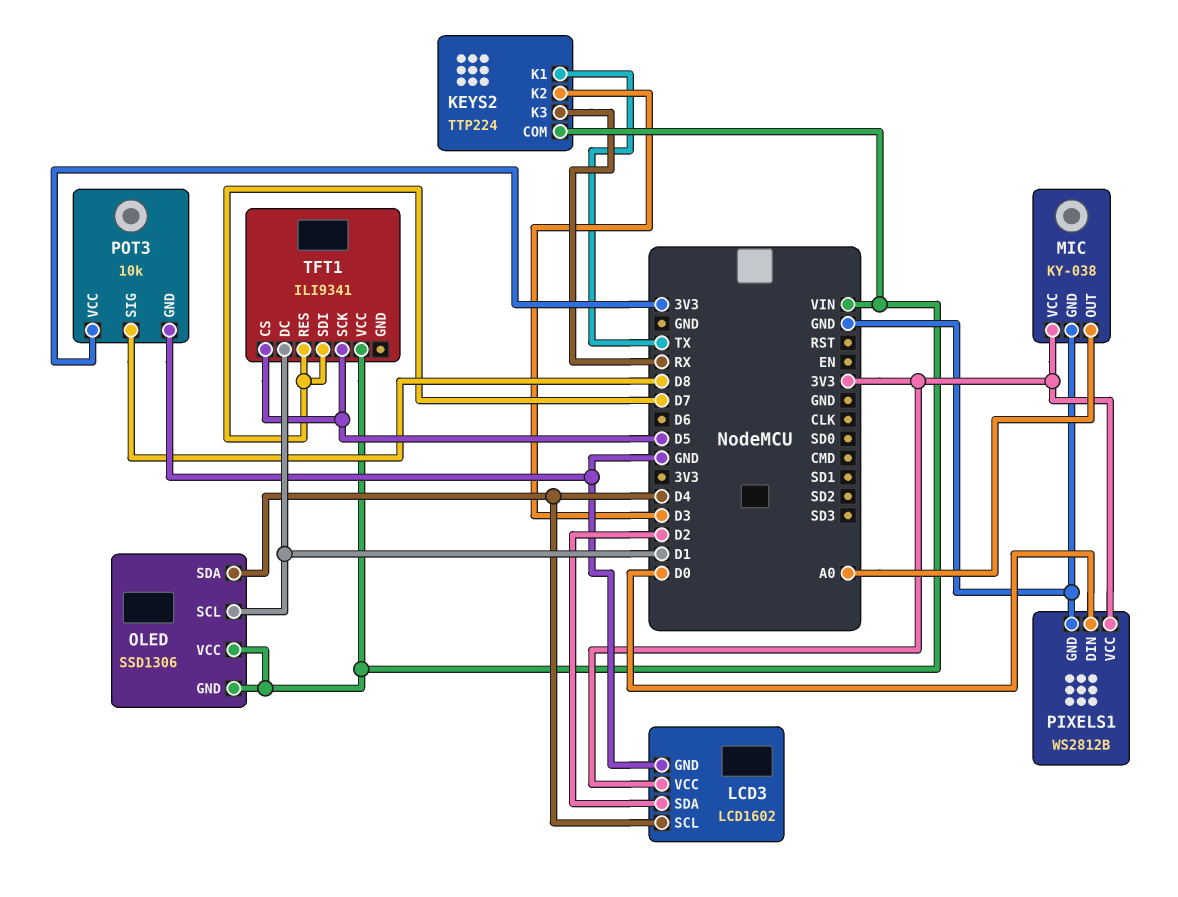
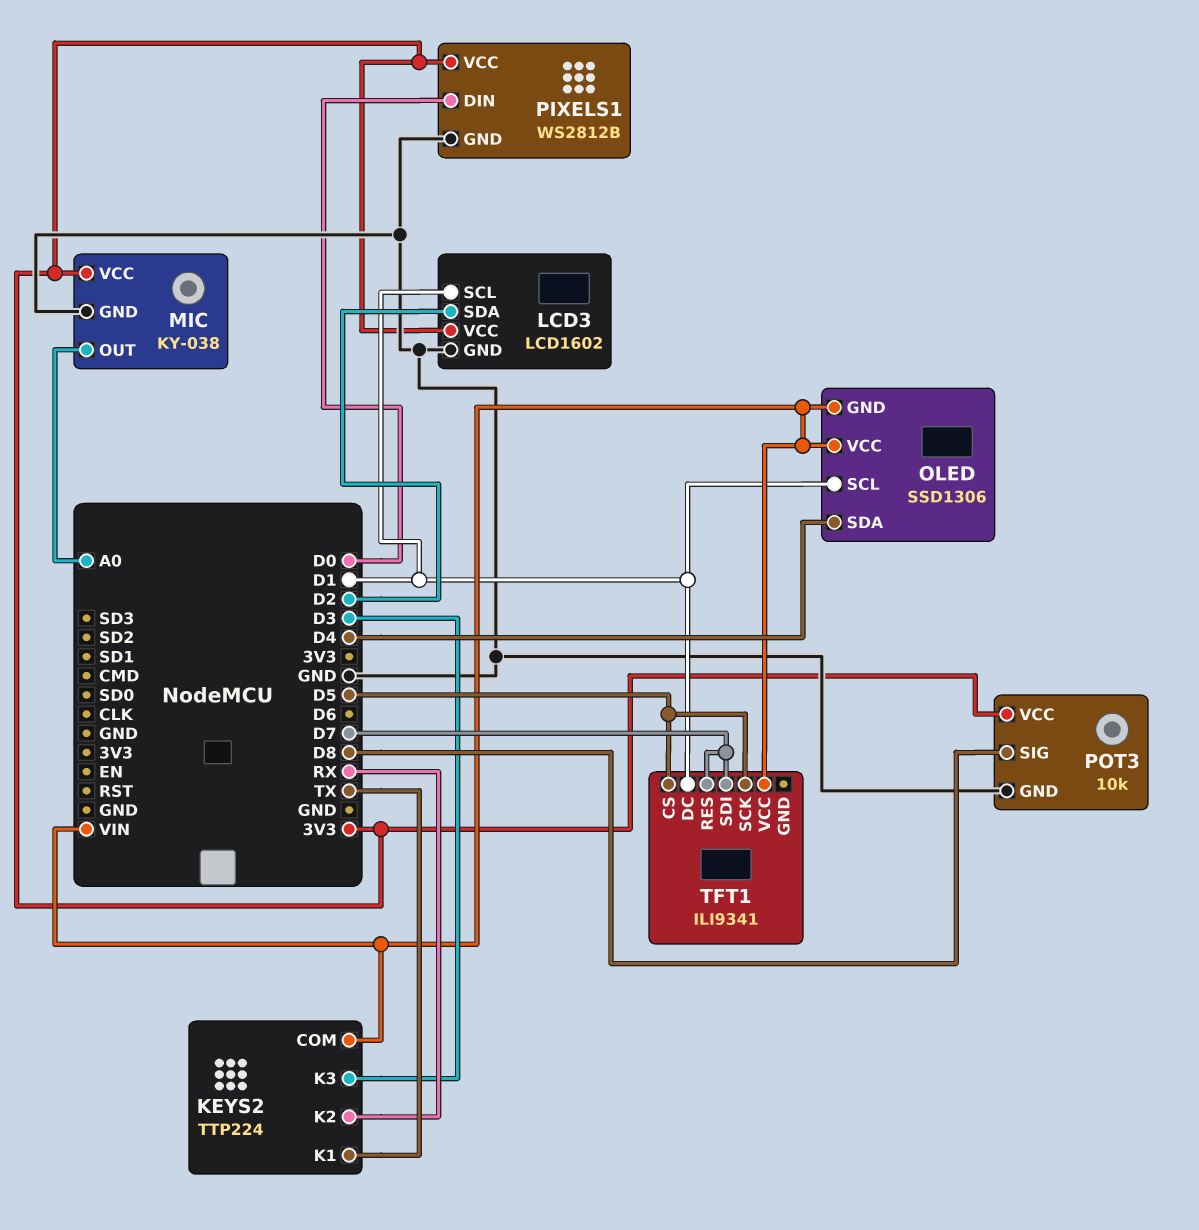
KEYS2 pin K2: D3 -> RX
KEYS2 pin K3: RX -> D3
LCD3 pin SCL: D4 -> D1

